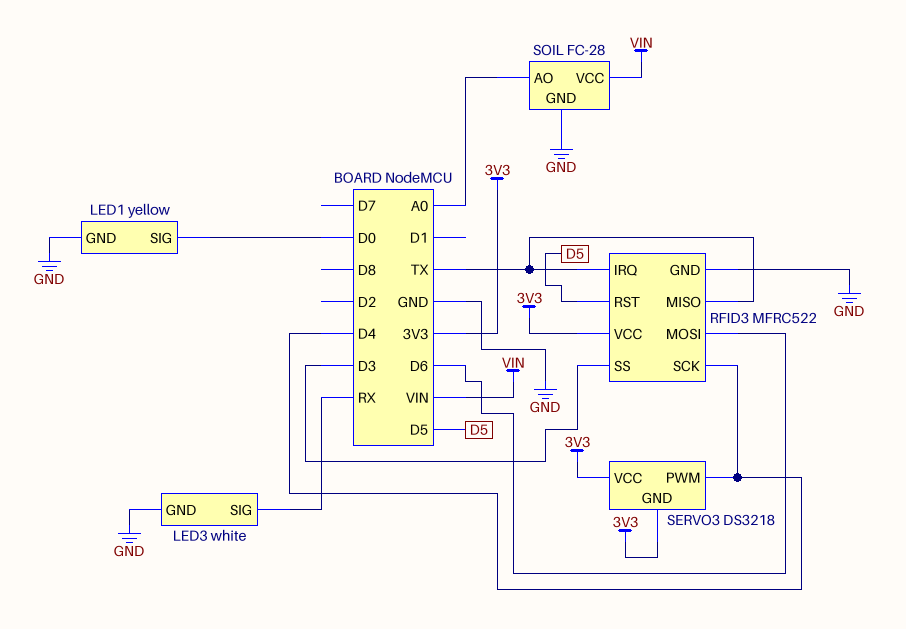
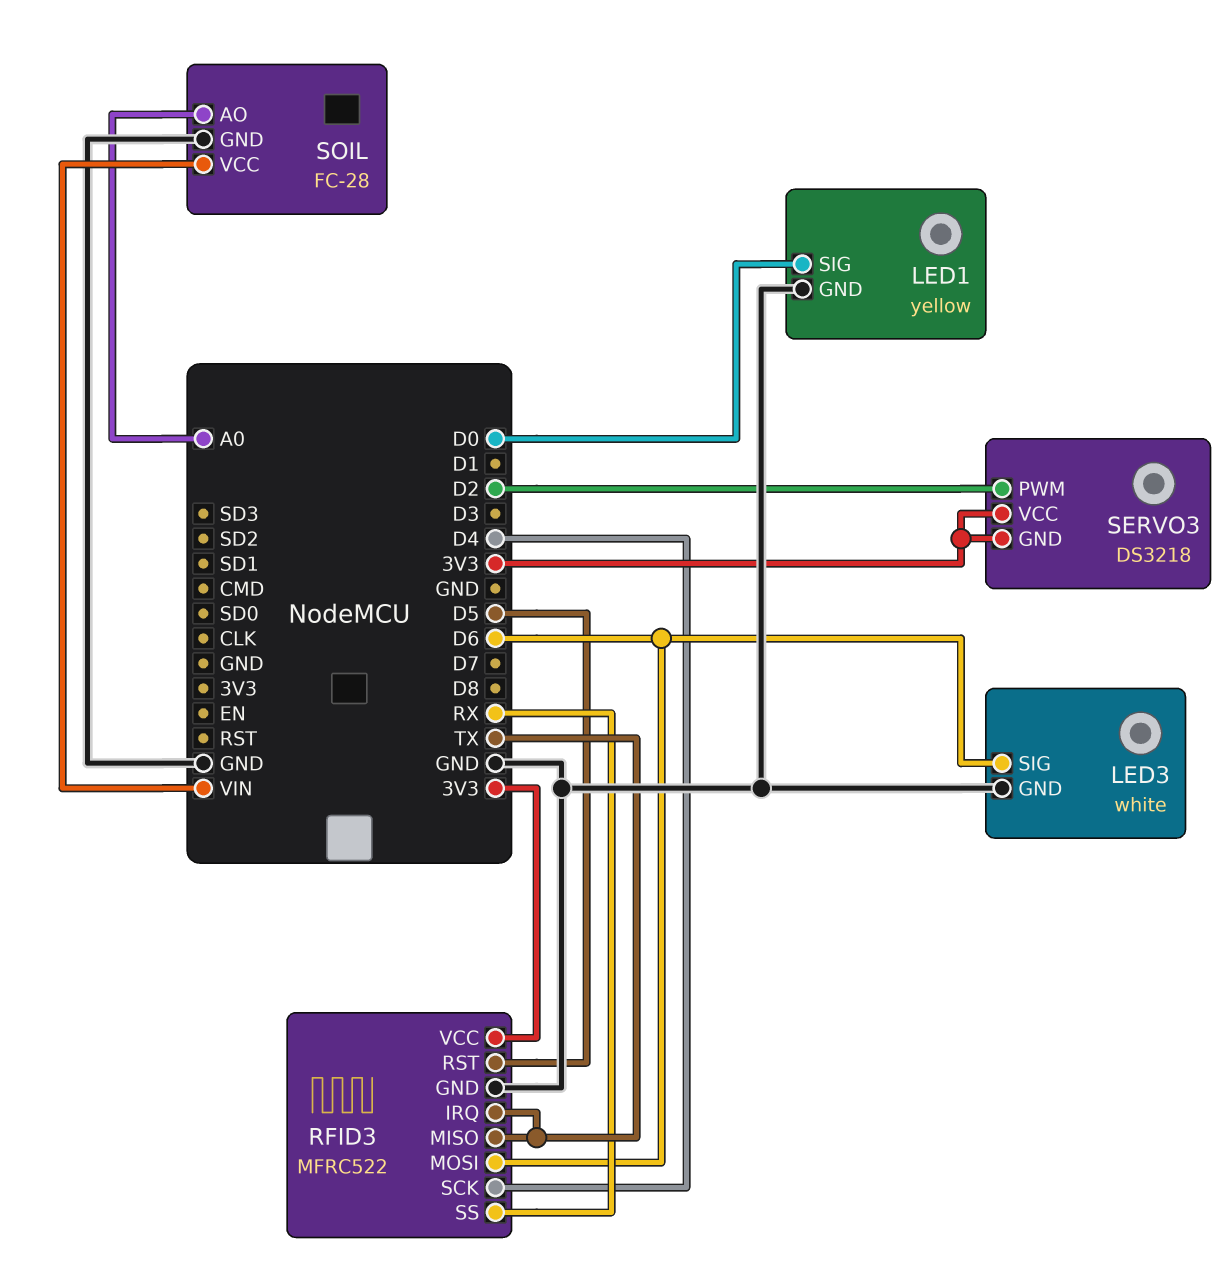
LED3 pin SIG: RX -> D6
RFID3 pin SS: D3 -> RX
SERVO3 pin PWM: D4 -> D2

